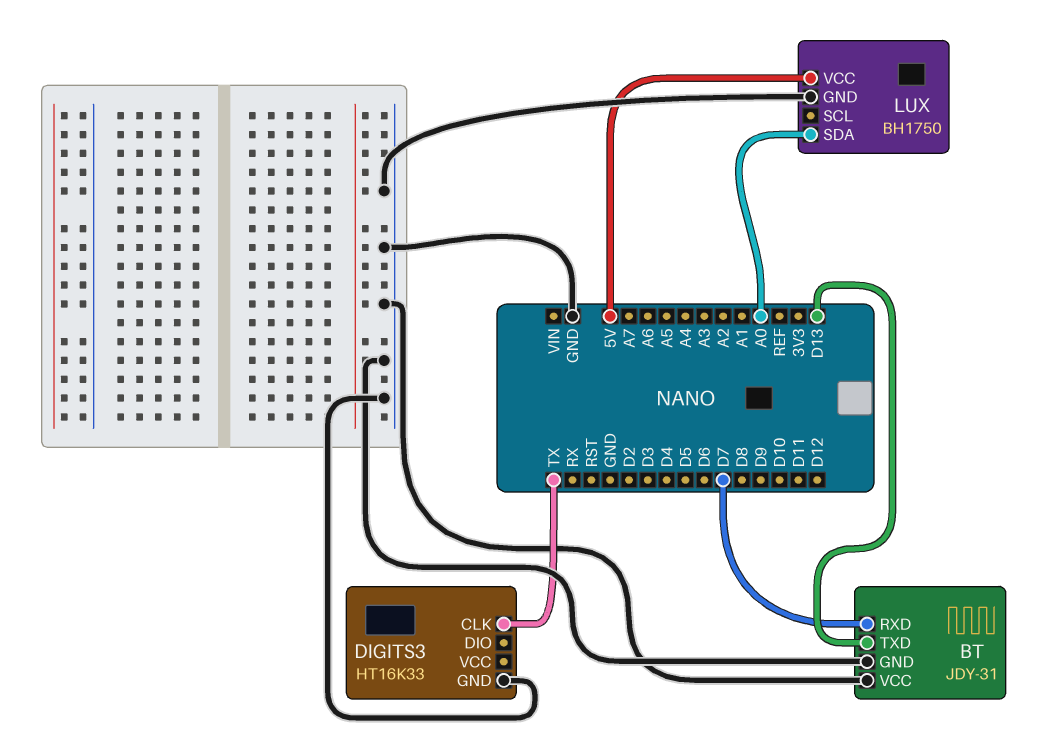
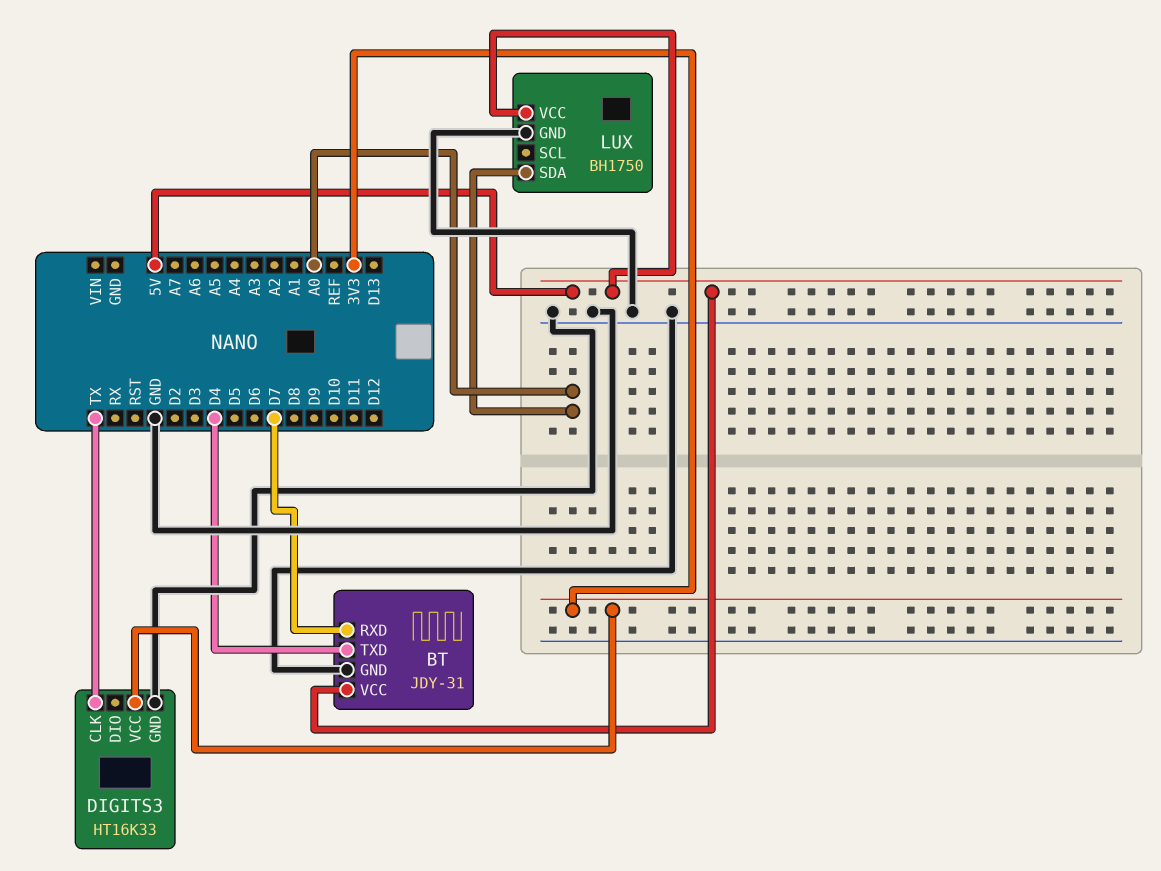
BT pin TXD: D13 -> D4
BT pin VCC: GND -> 5V
DIGITS3 pin VCC: none -> 3V3

